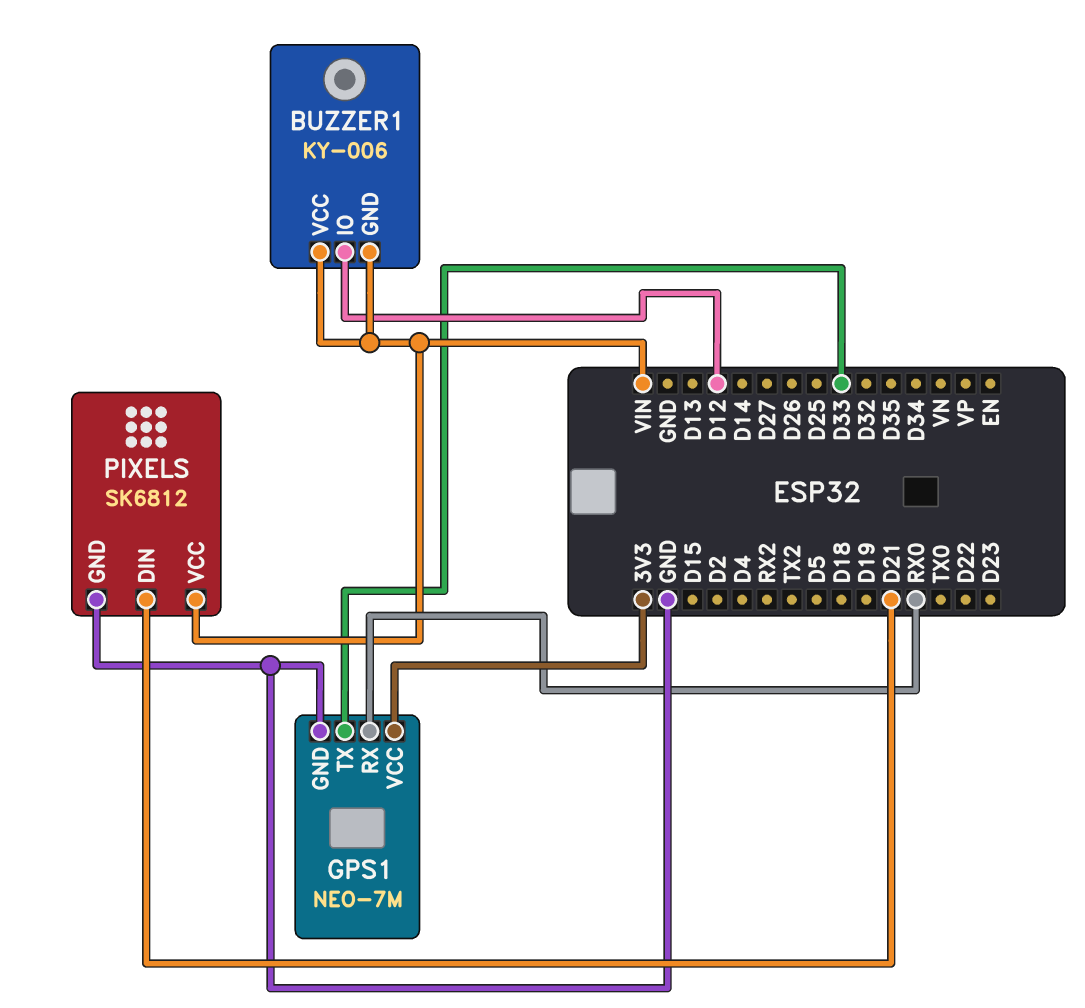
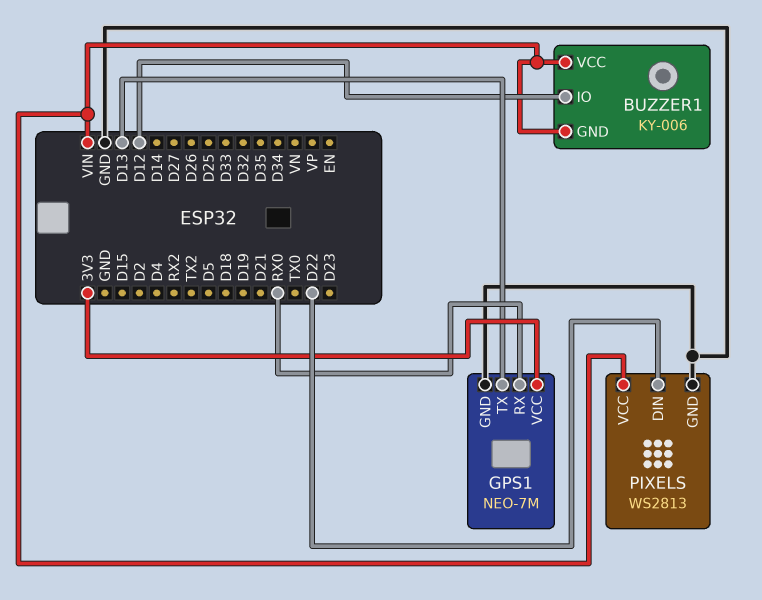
GPS1 pin TX: D33 -> D13
PIXELS: SK6812 -> WS2813
PIXELS pin DIN: D21 -> D22

